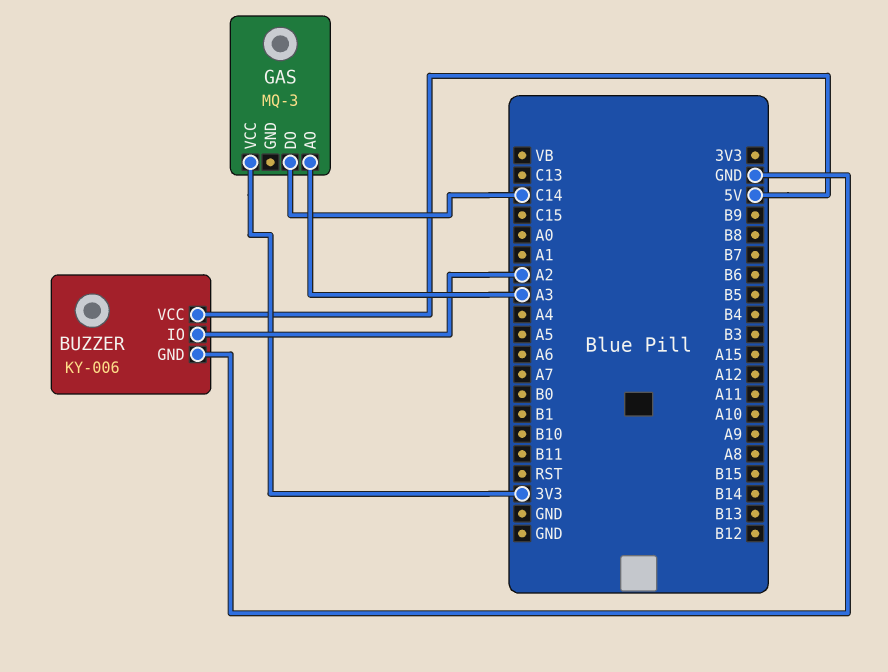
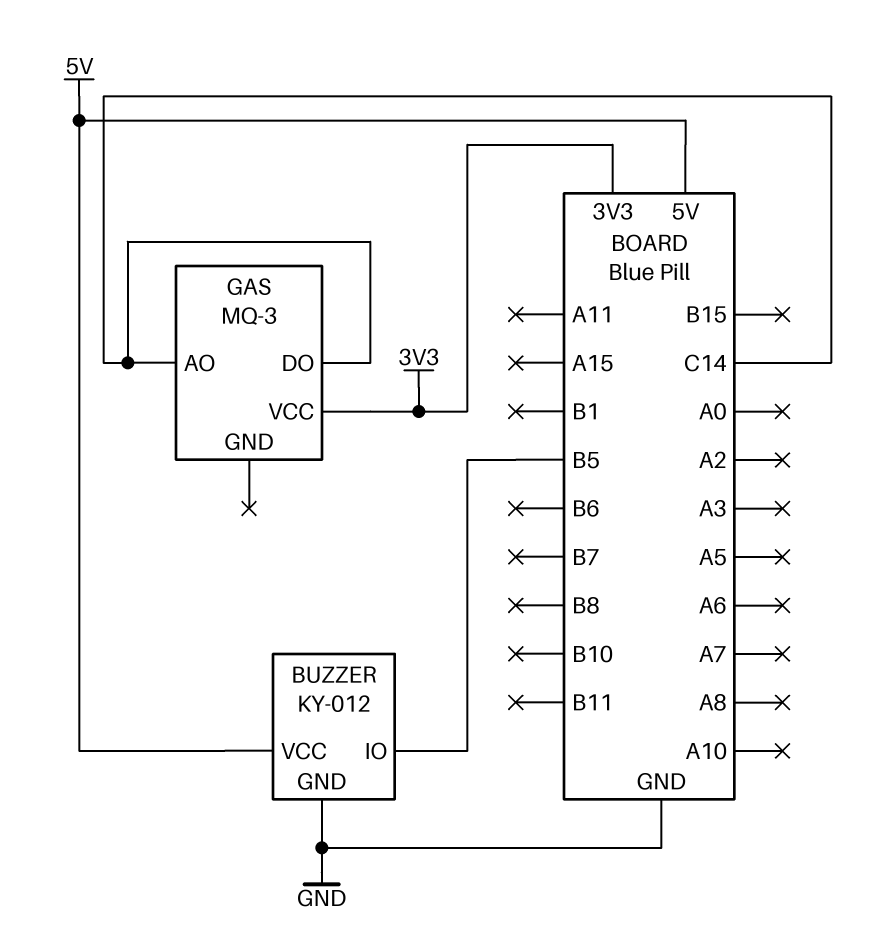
BUZZER: KY-006 -> KY-012
BUZZER pin IO: A2 -> B5
GAS pin AO: A3 -> C14

